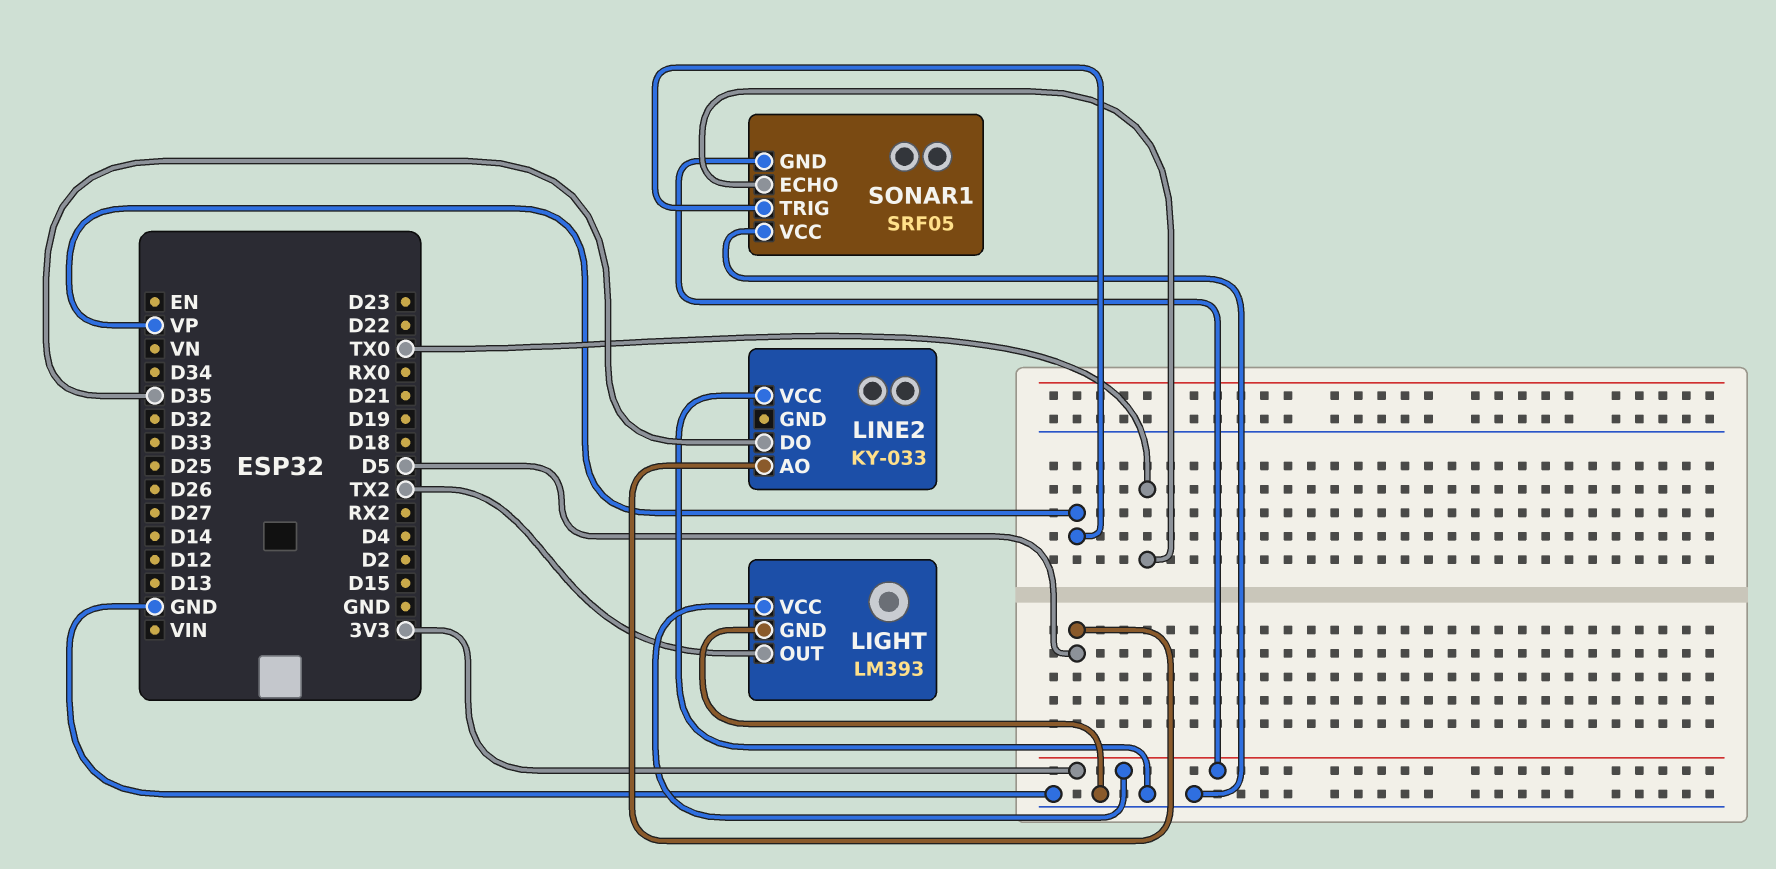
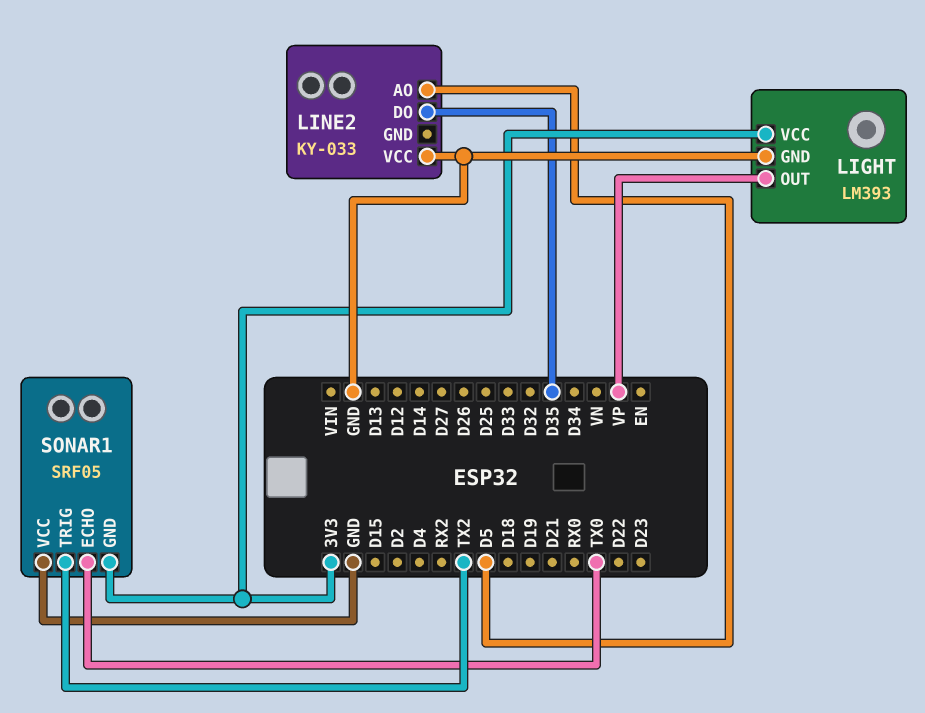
LIGHT pin OUT: TX2 -> VP
SONAR1 pin TRIG: VP -> TX2

